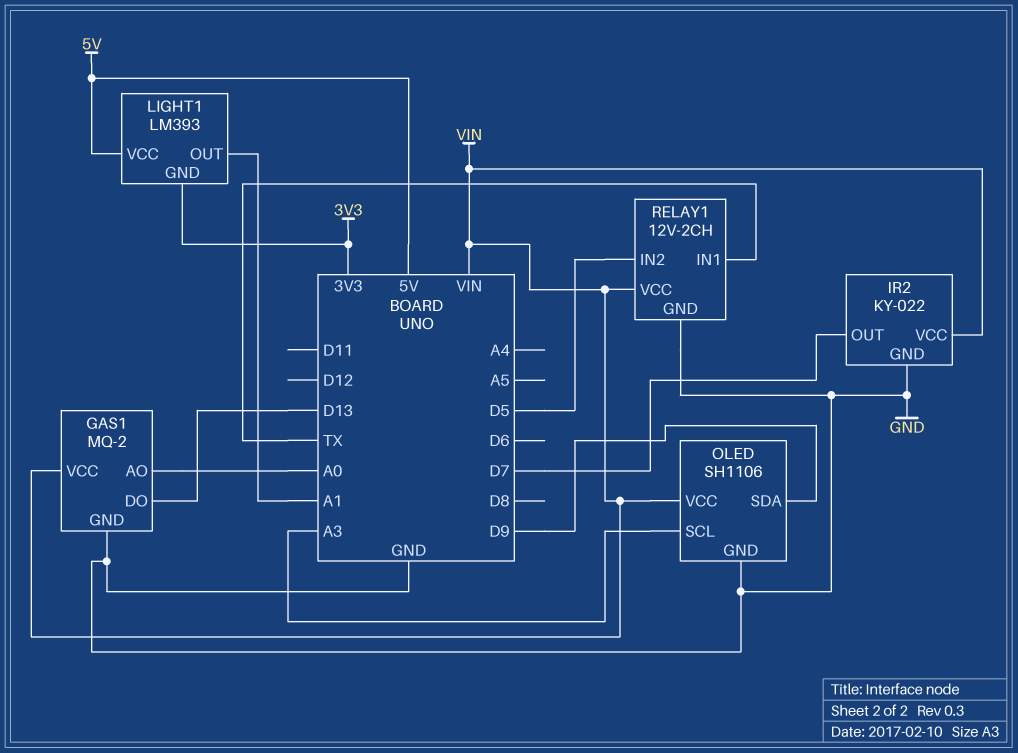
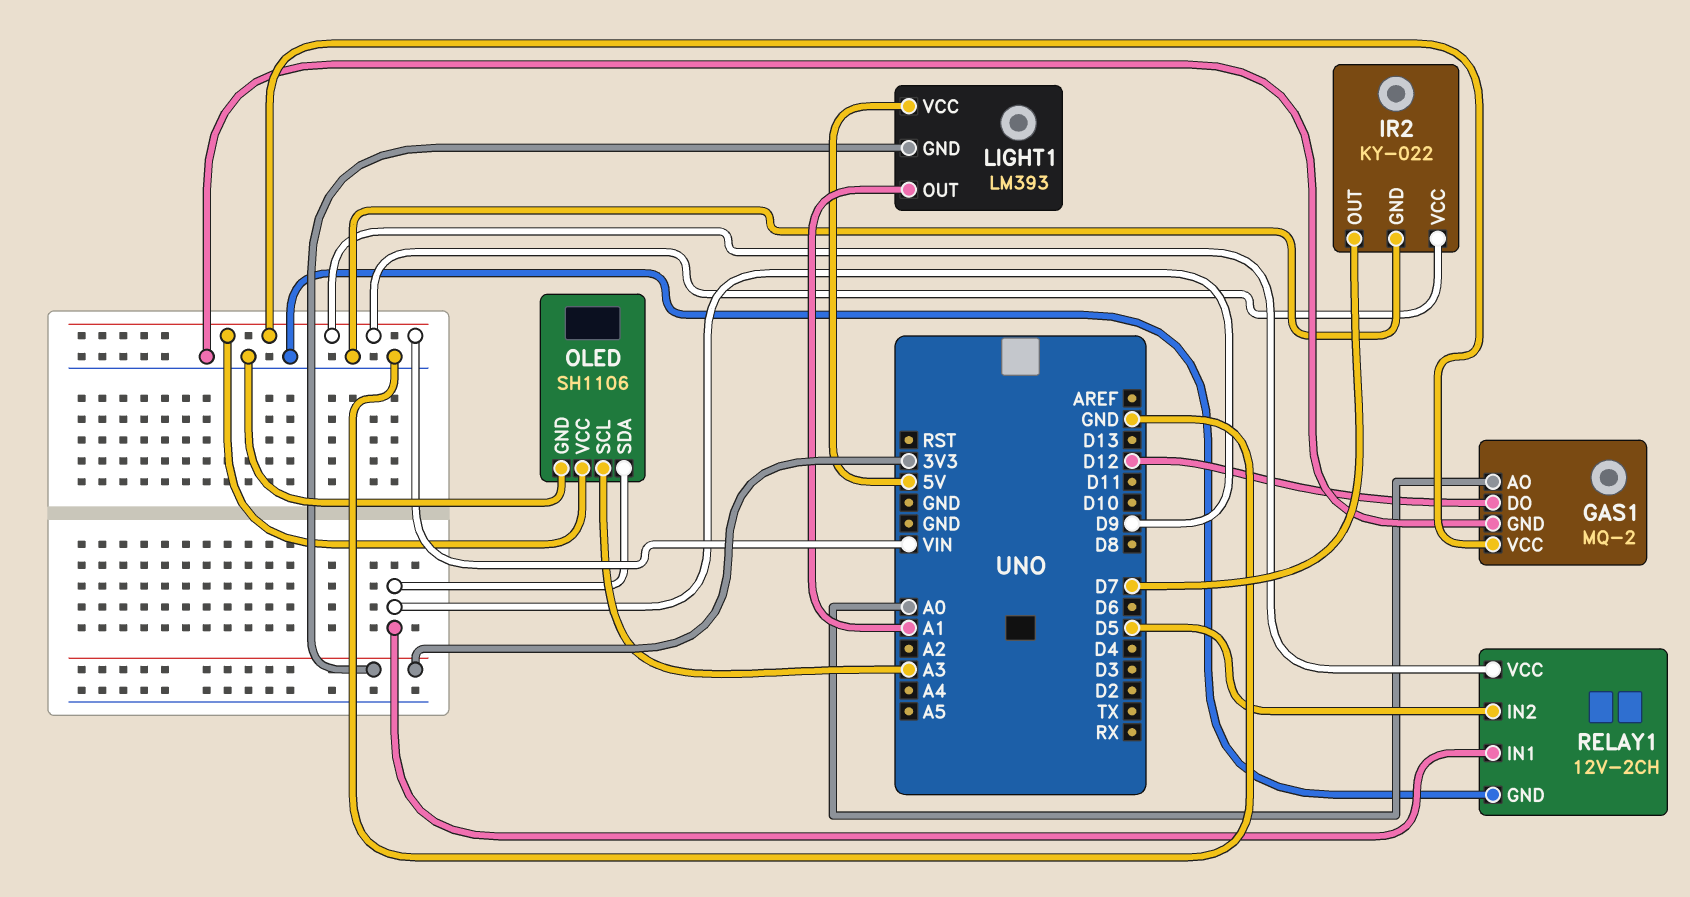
GAS1 pin DO: D13 -> D12
RELAY1 pin IN1: TX -> D9

